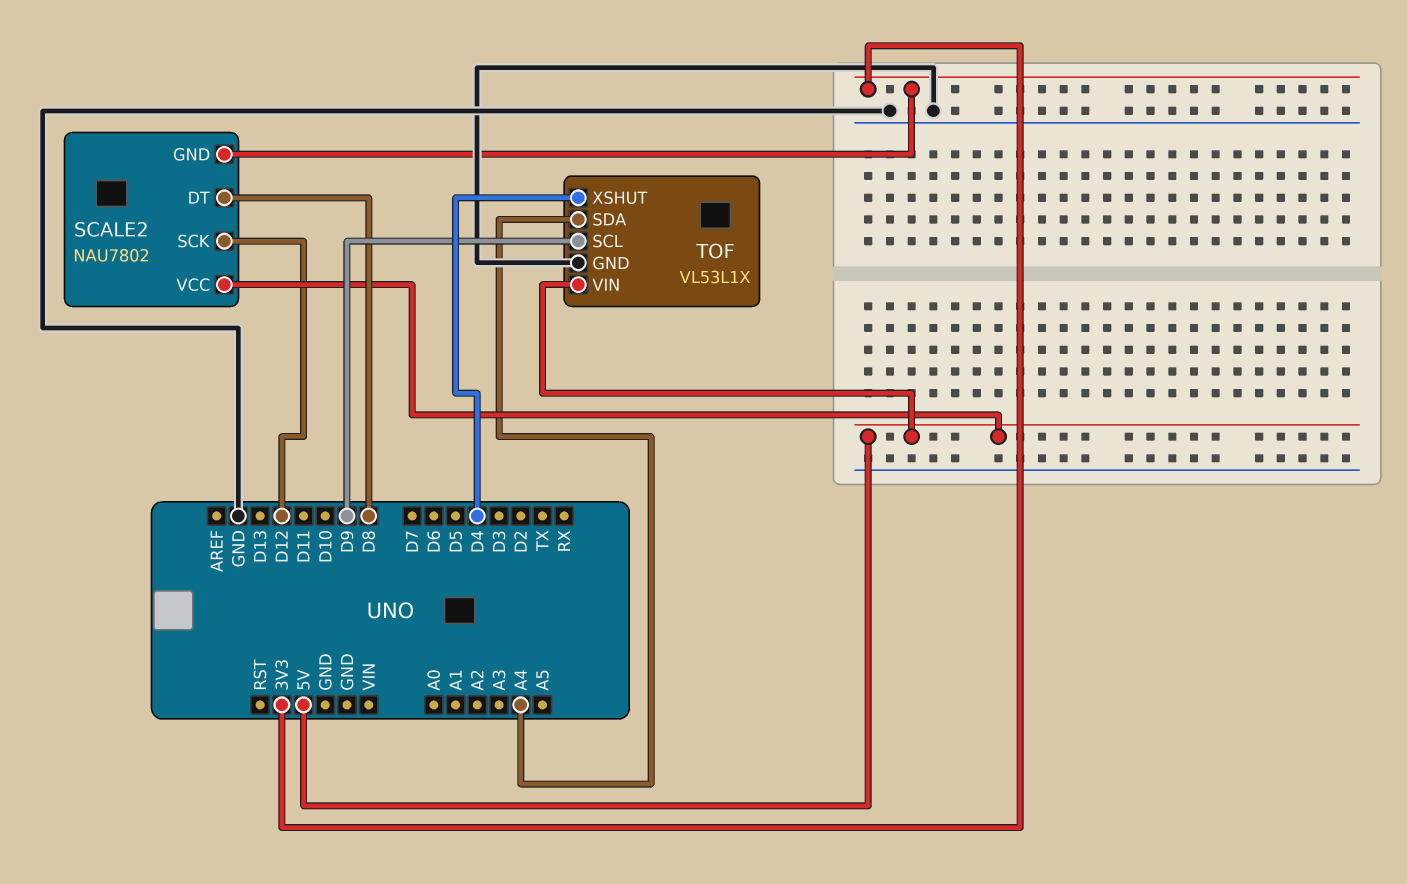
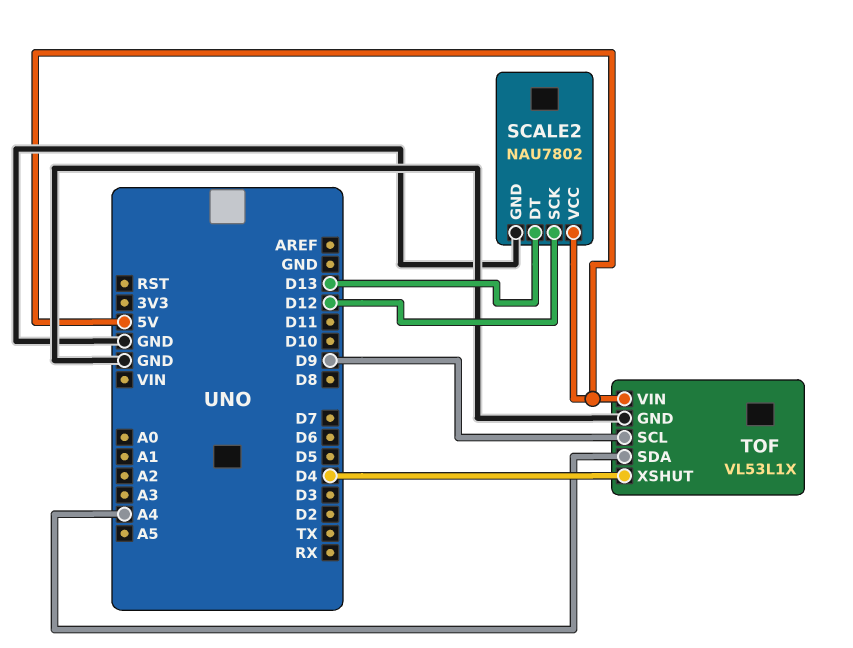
SCALE2 pin DT: D8 -> D13
SCALE2 pin GND: 3V3 -> GND

